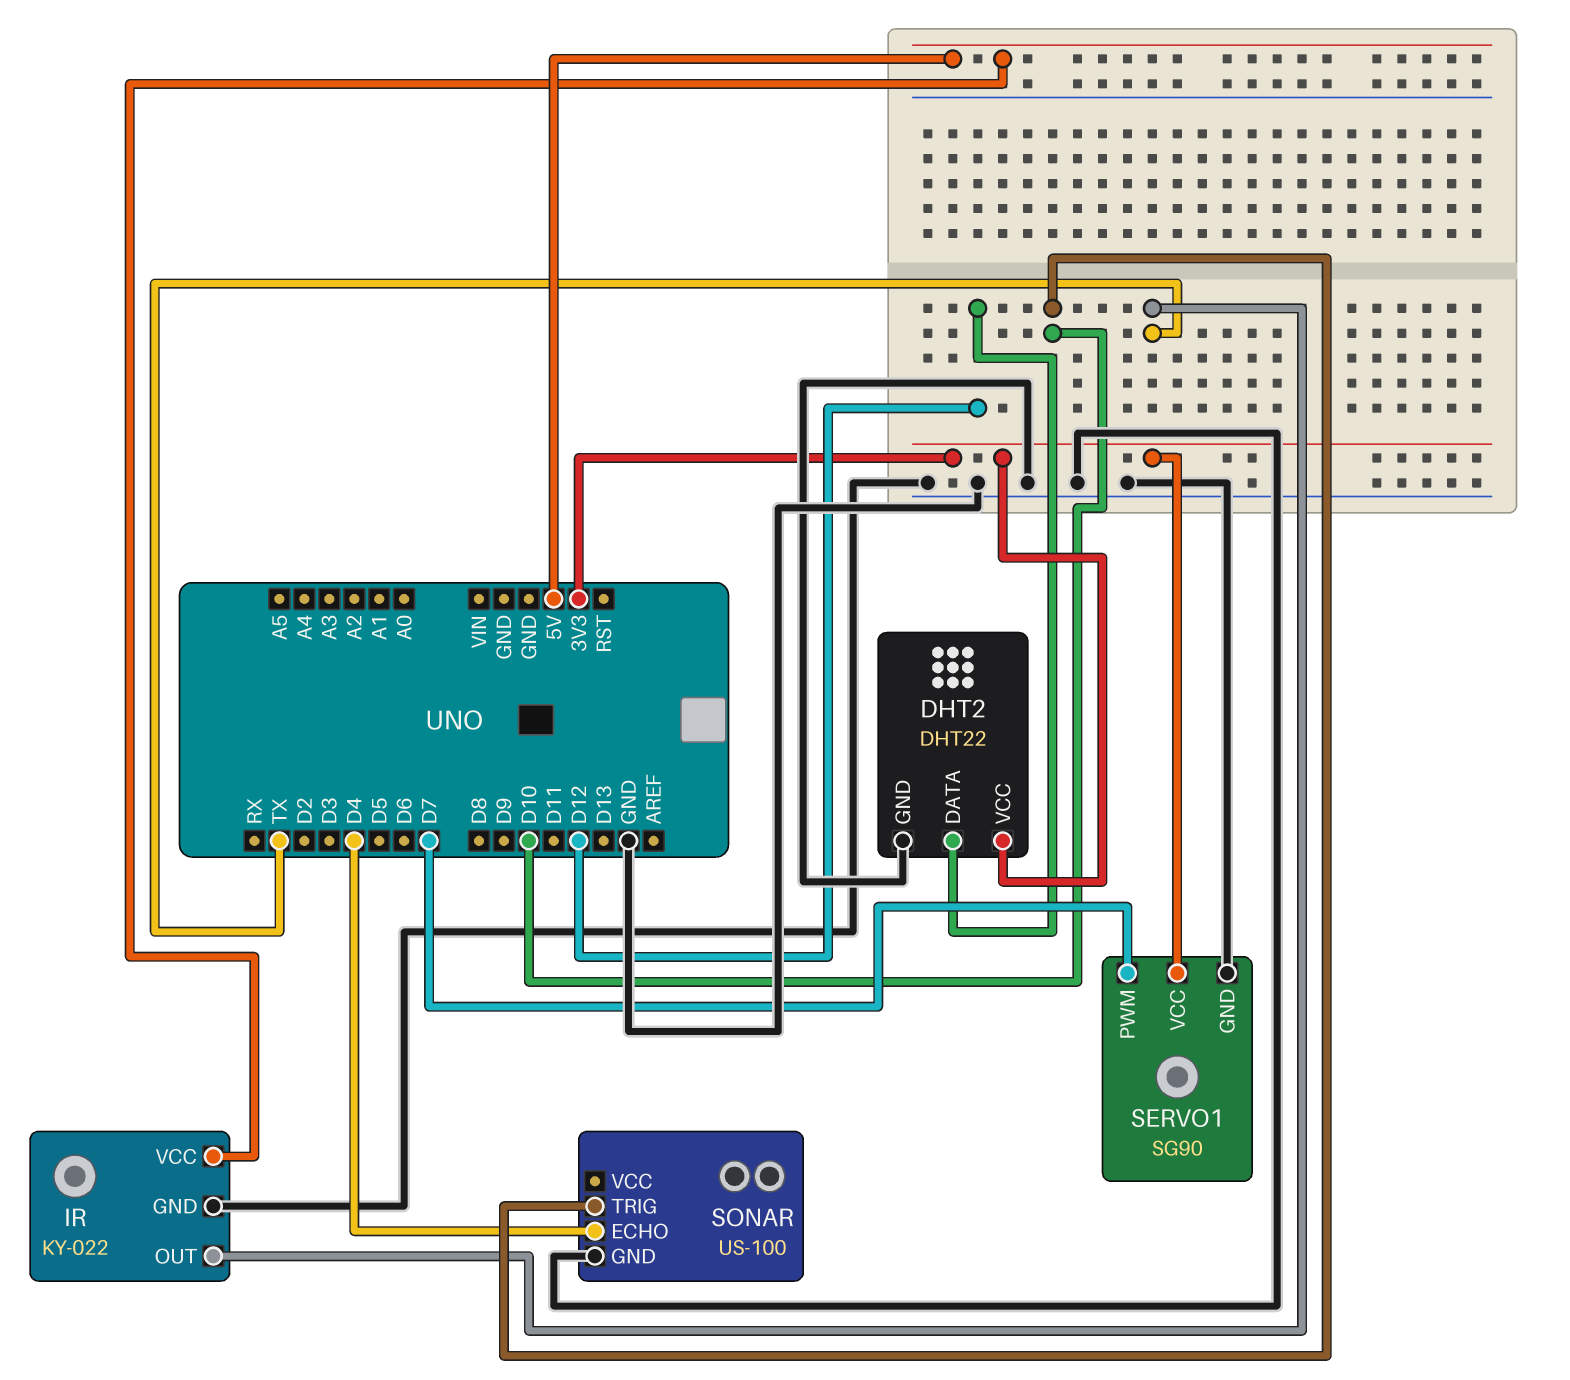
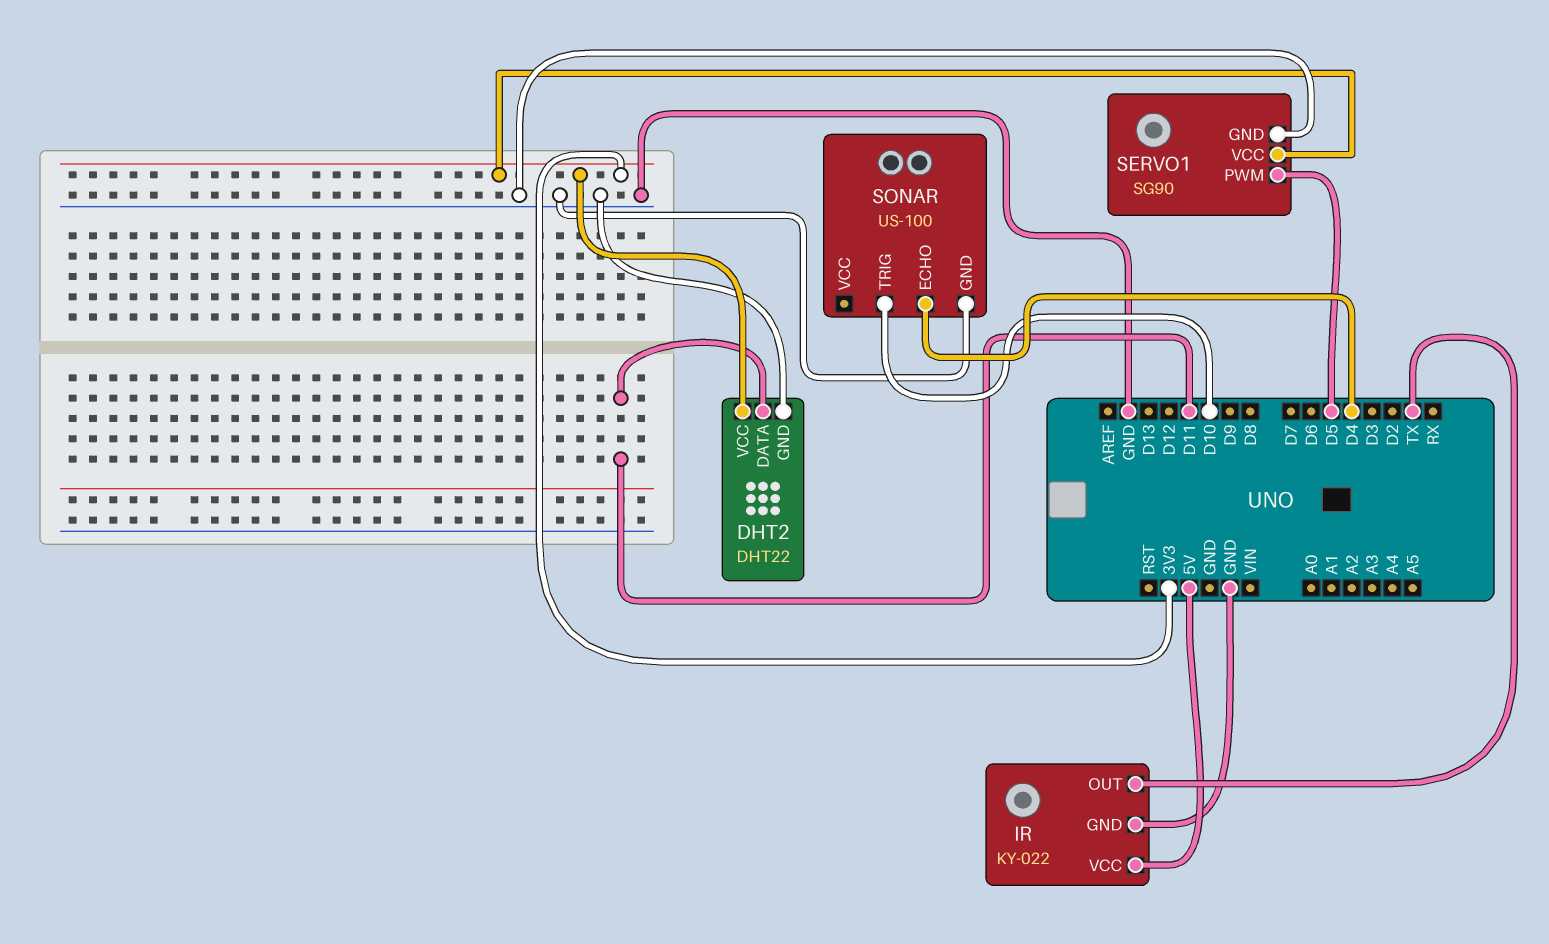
DHT2 pin DATA: D12 -> D11
SERVO1 pin PWM: D7 -> D5

